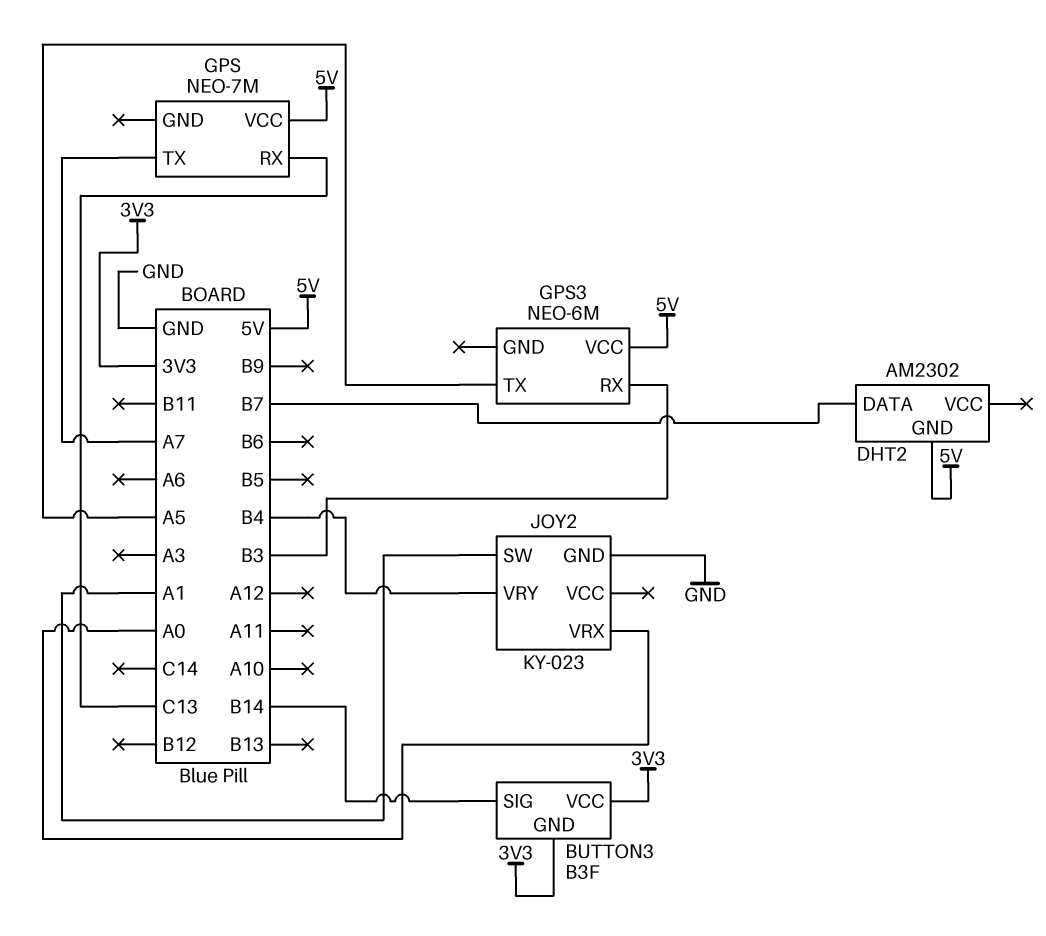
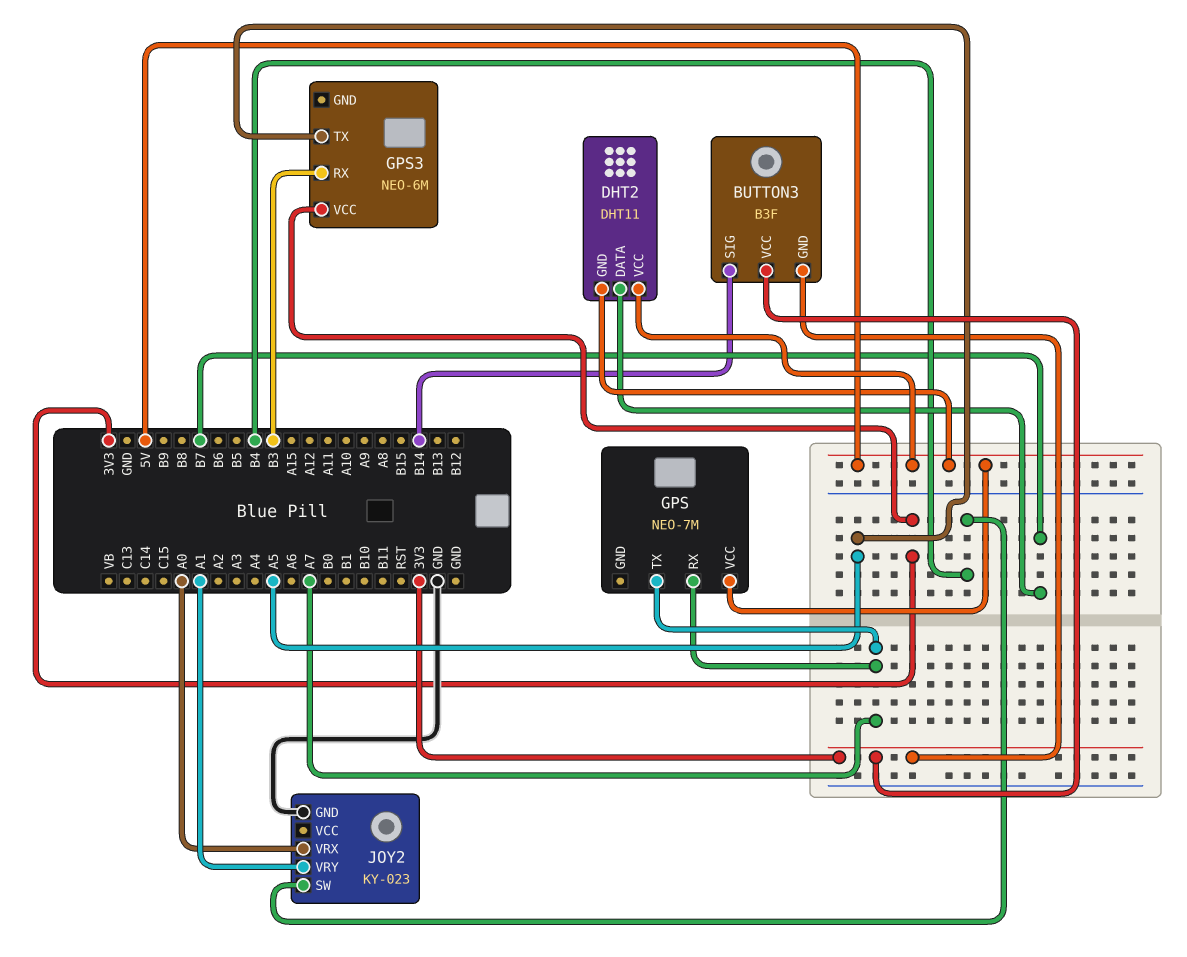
DHT2: AM2302 -> DHT11
DHT2 pin VCC: none -> 5V
GPS pin RX: C13 -> A7
GPS3 pin VCC: 5V -> 3V3
JOY2 pin SW: A1 -> B4
JOY2 pin VRY: B4 -> A1

